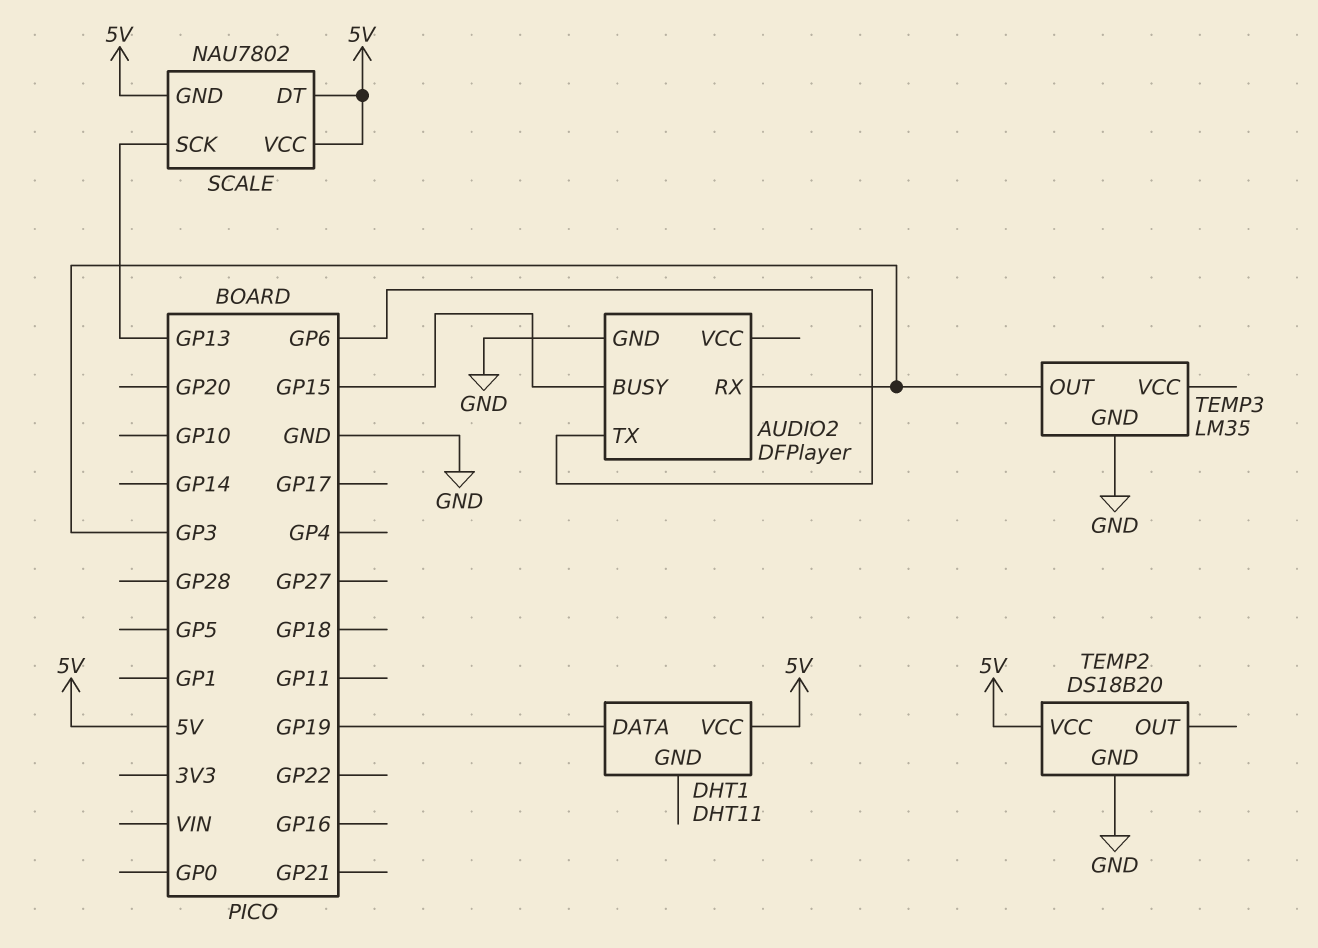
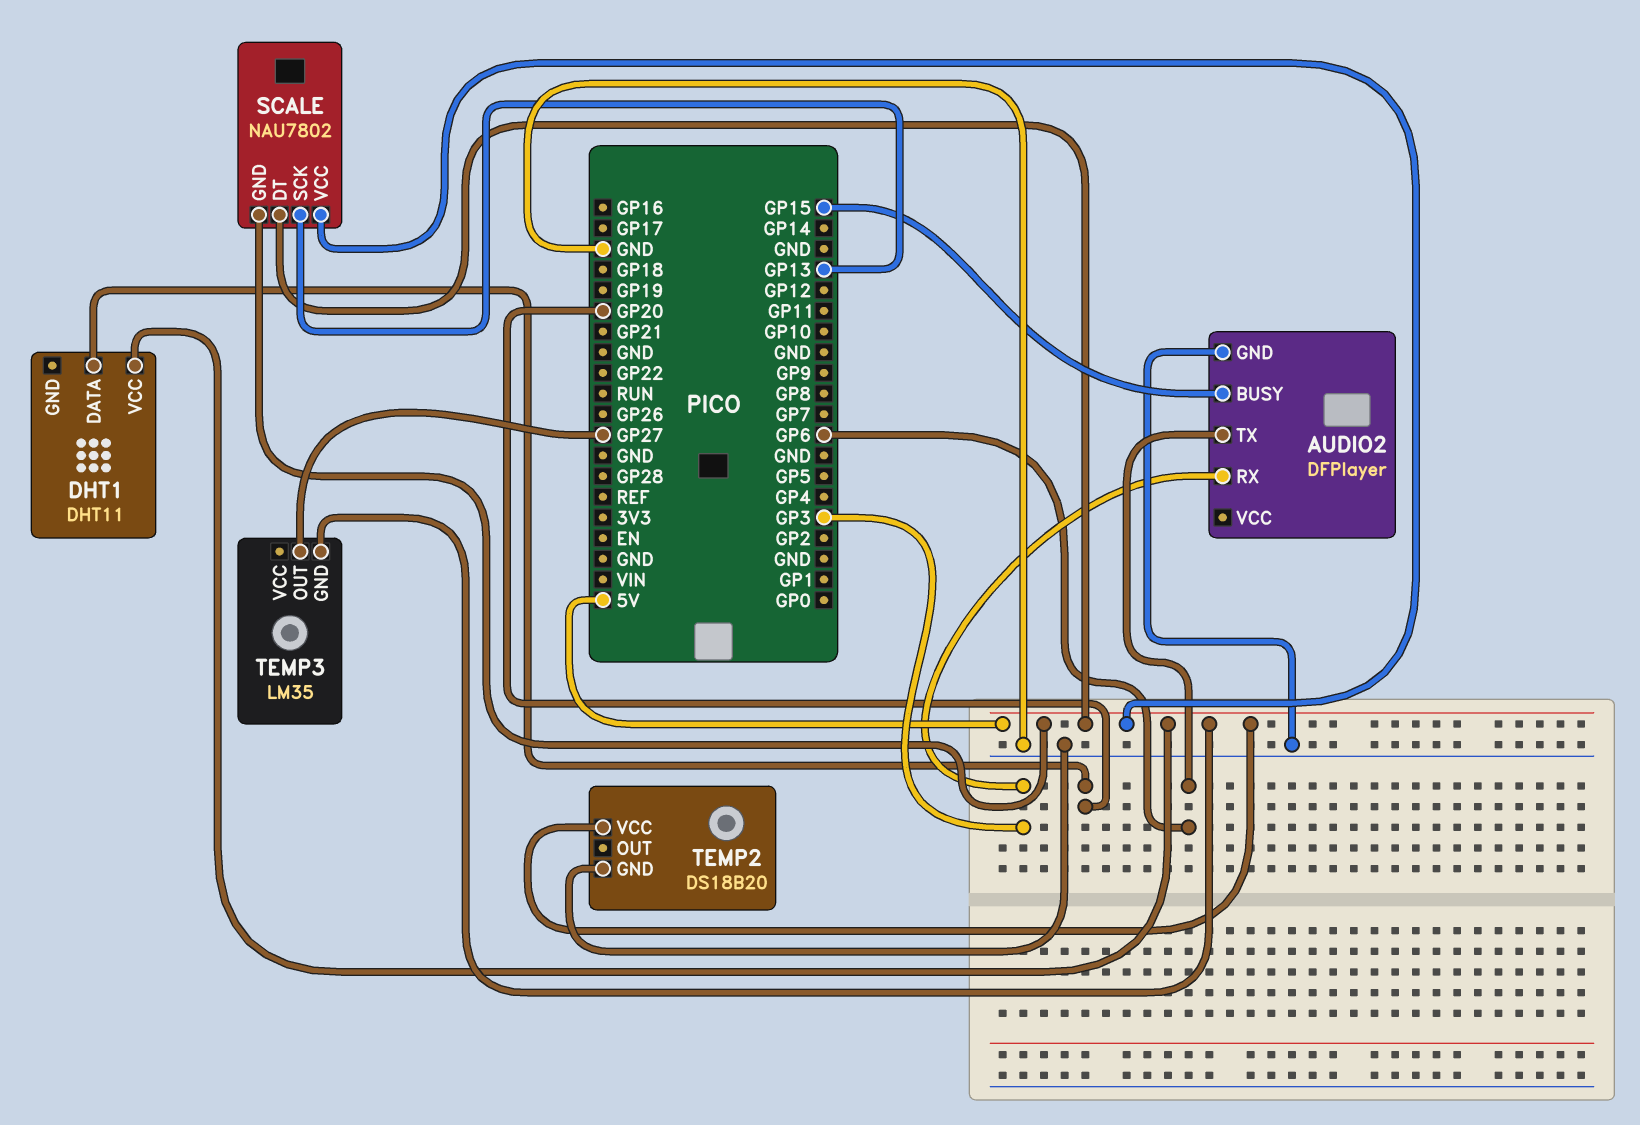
DHT1 pin DATA: GP19 -> GP20
TEMP3 pin GND: GND -> 5V
TEMP3 pin OUT: GP3 -> GP27

